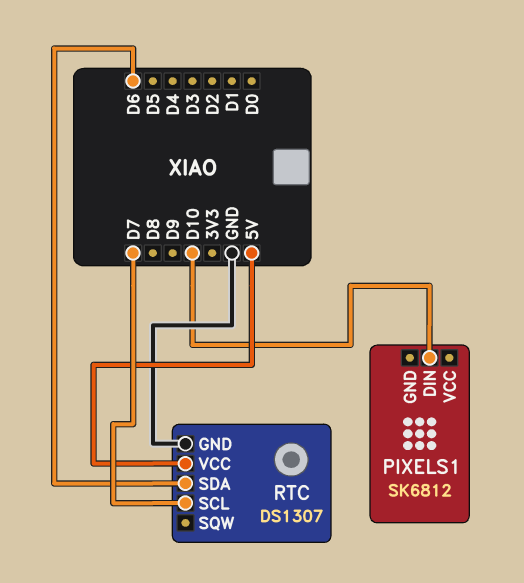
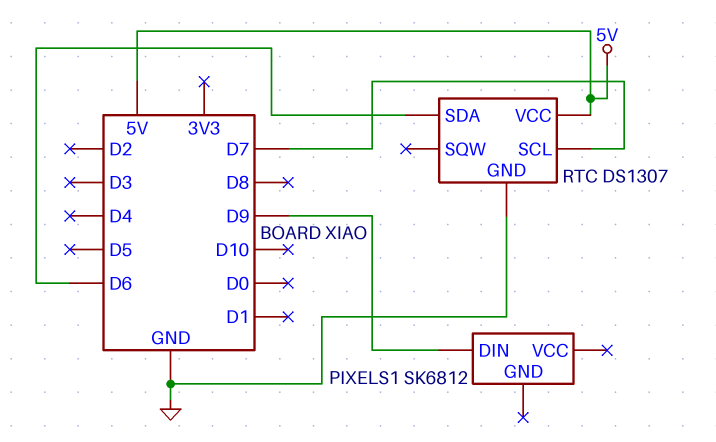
PIXELS1 pin DIN: D10 -> D9

